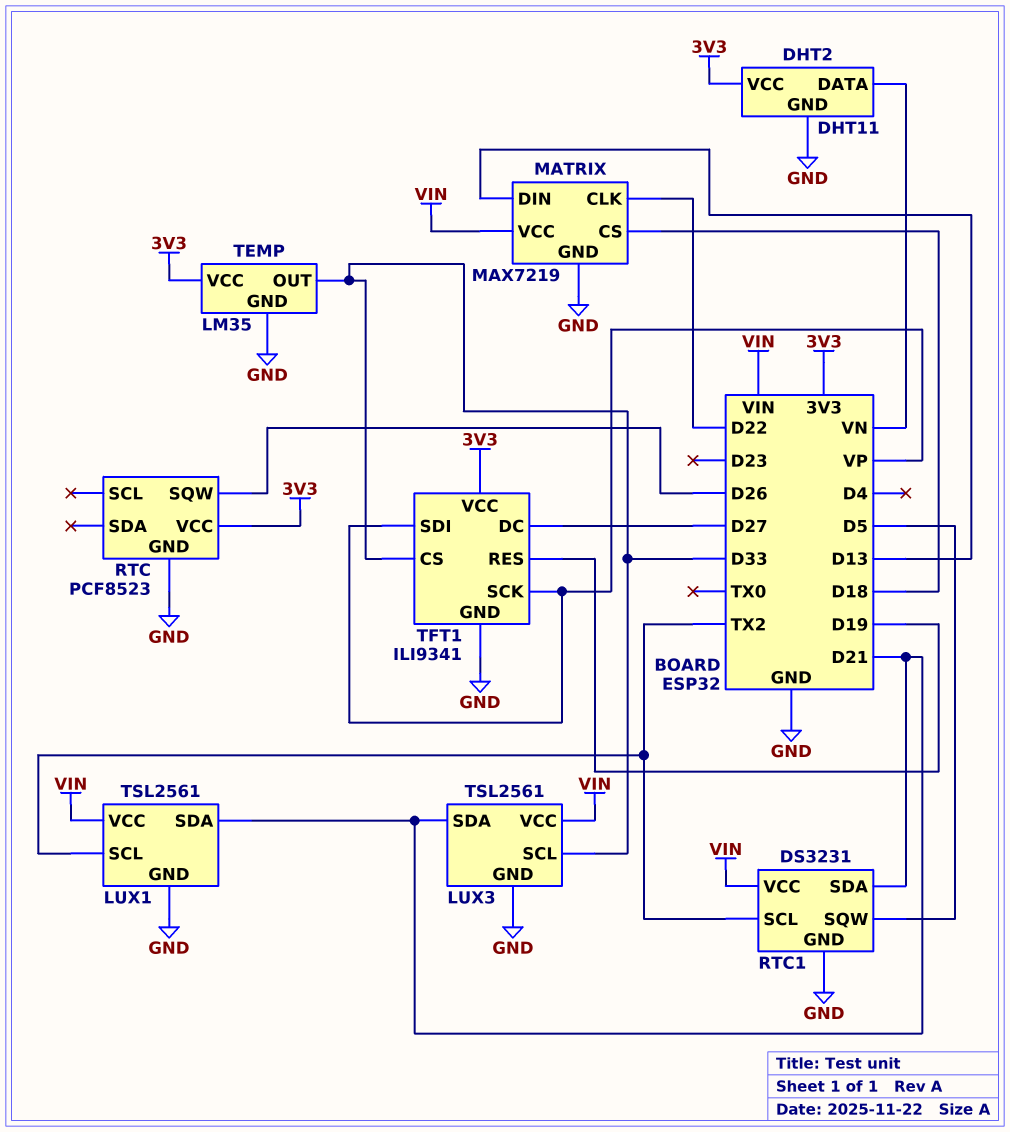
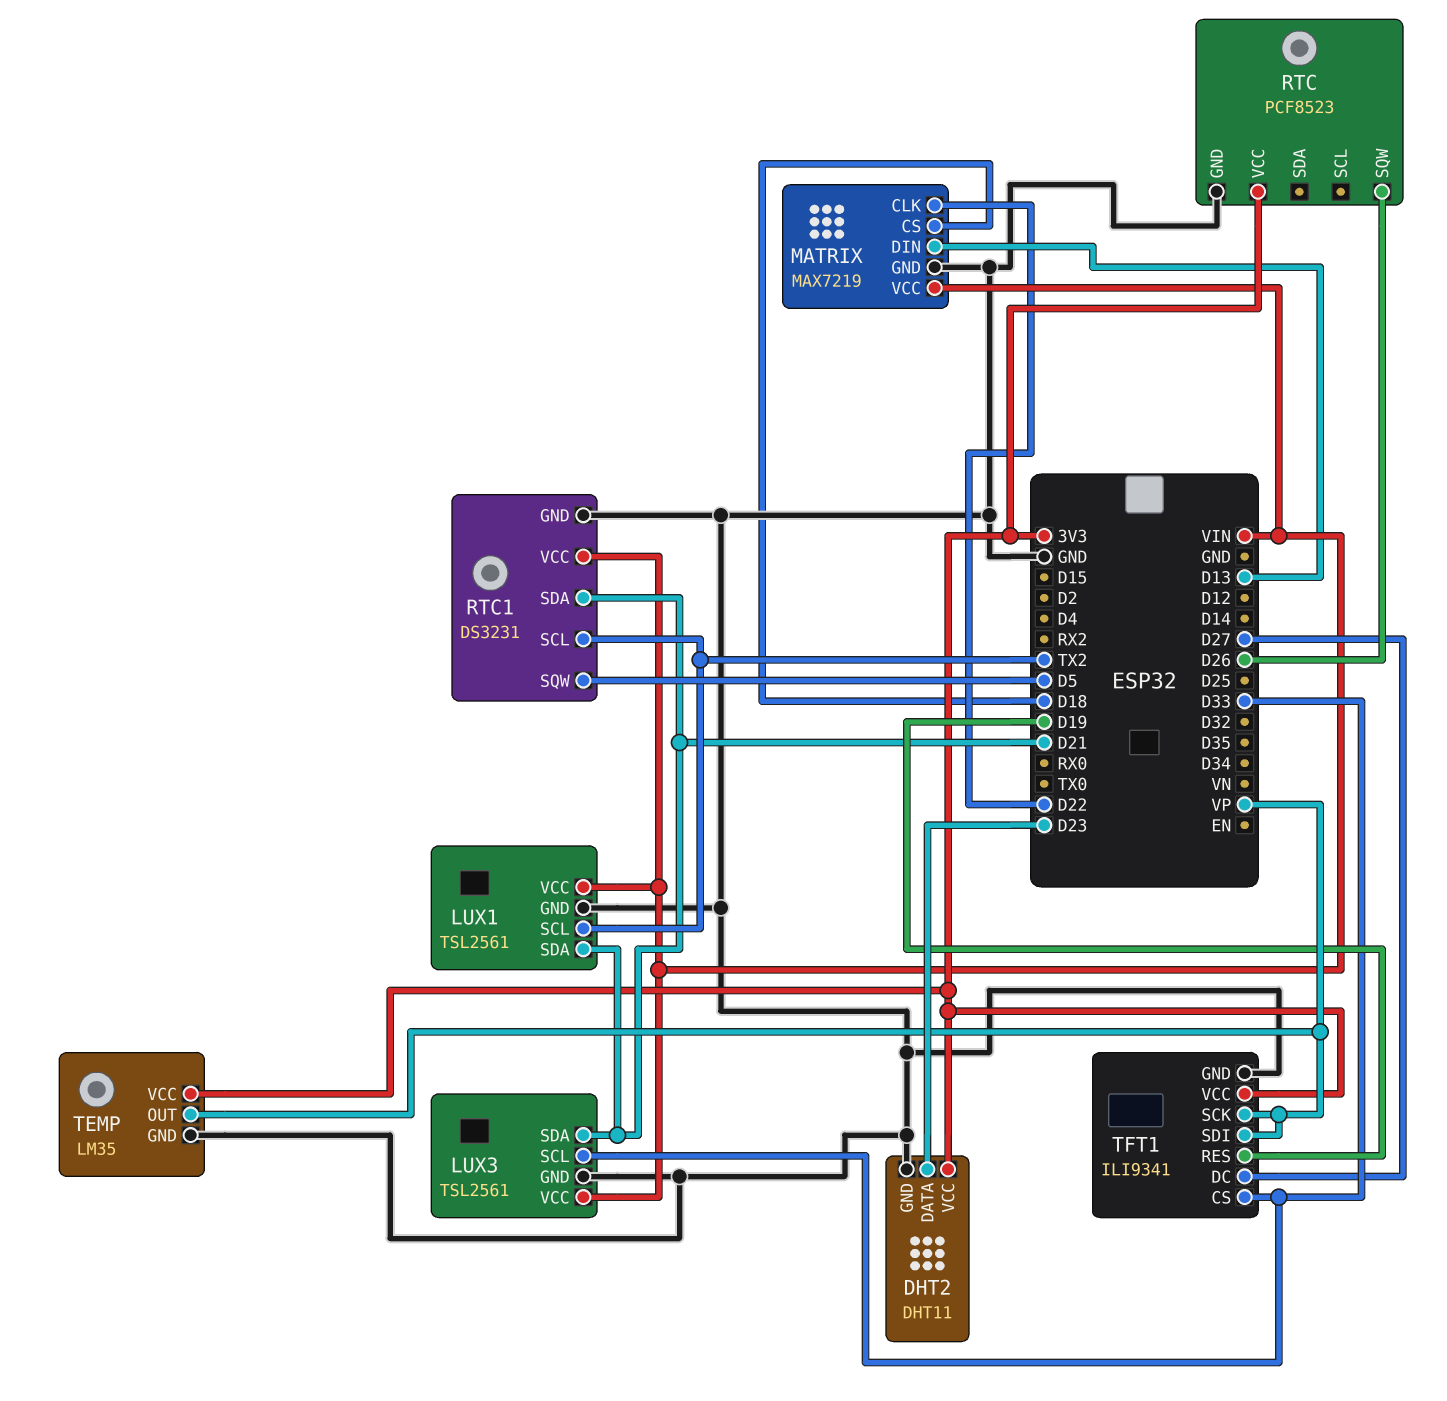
DHT2 pin DATA: VN -> D23
TEMP pin OUT: D33 -> VP

